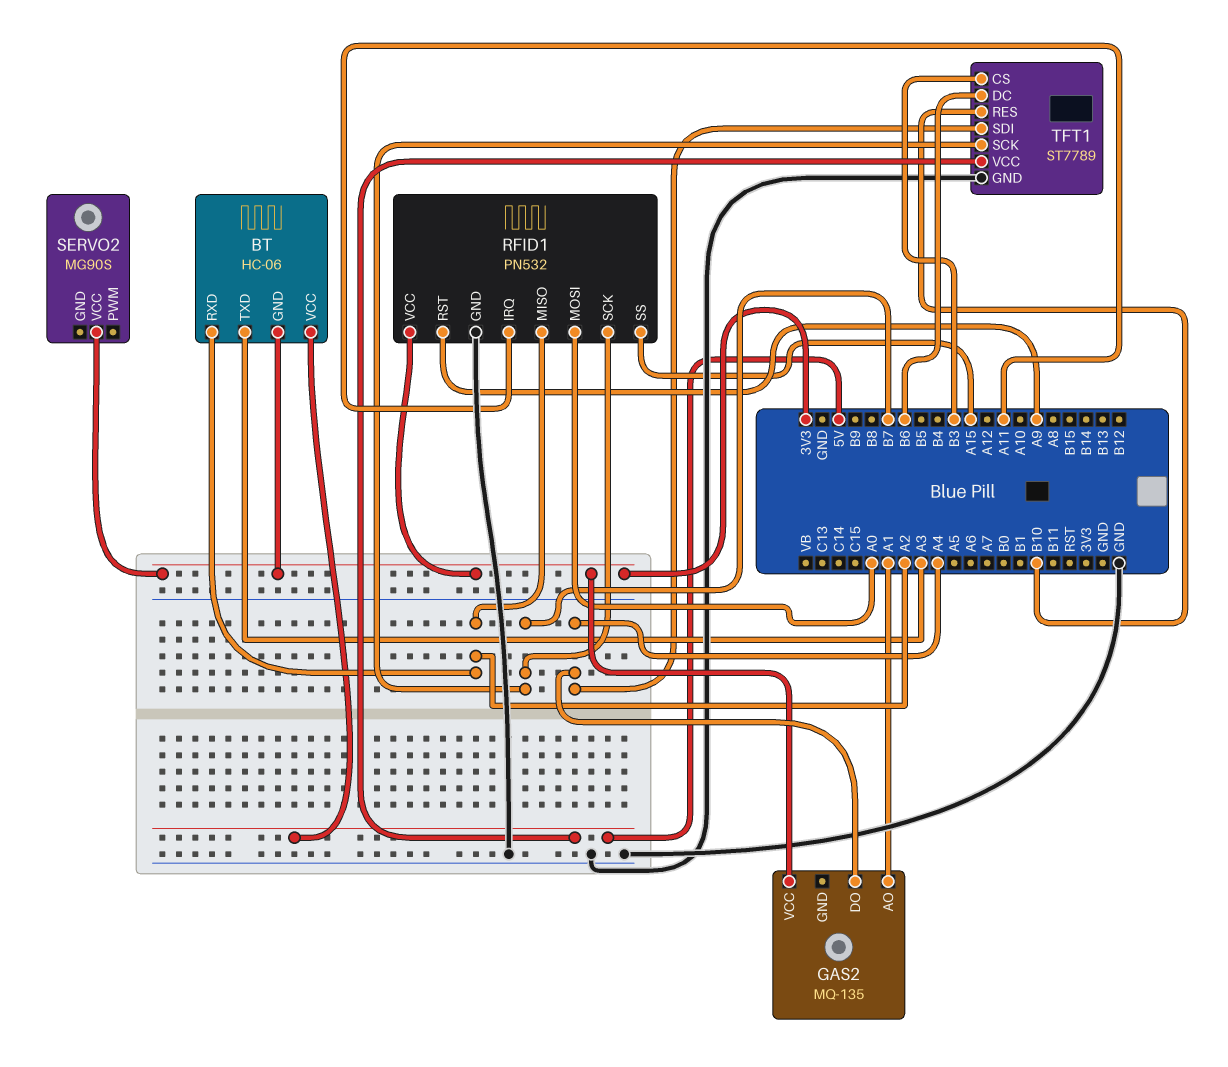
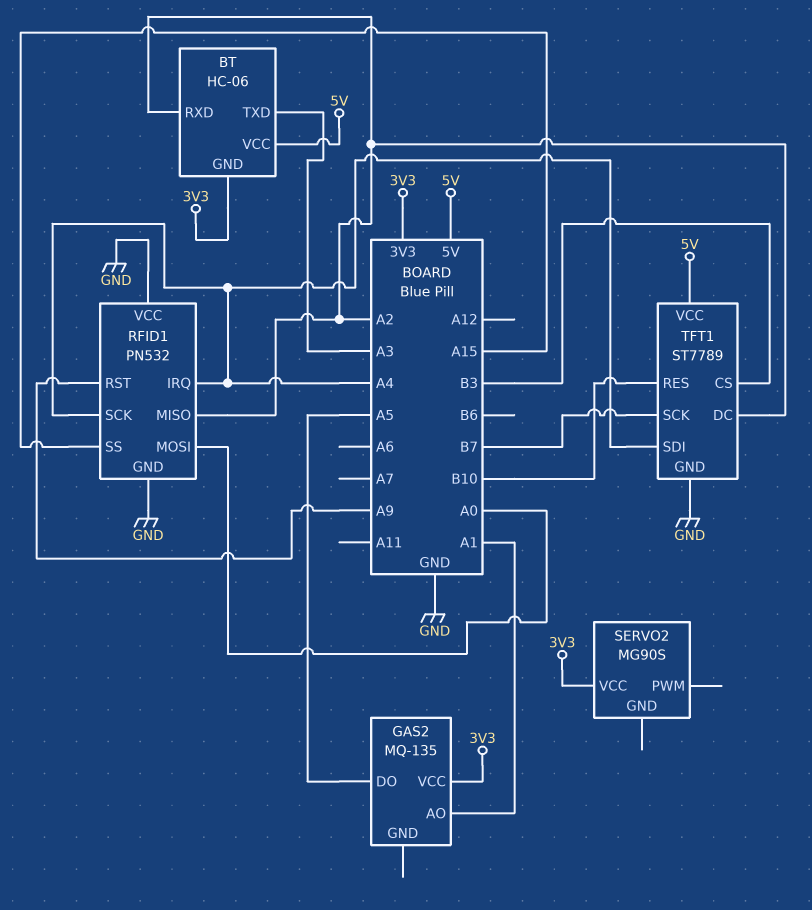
GAS2 pin DO: A4 -> A5
RFID1 pin IRQ: A11 -> A4
RFID1 pin SCK: B7 -> A4
RFID1 pin VCC: 3V3 -> GND
TFT1 pin DC: B6 -> A2

